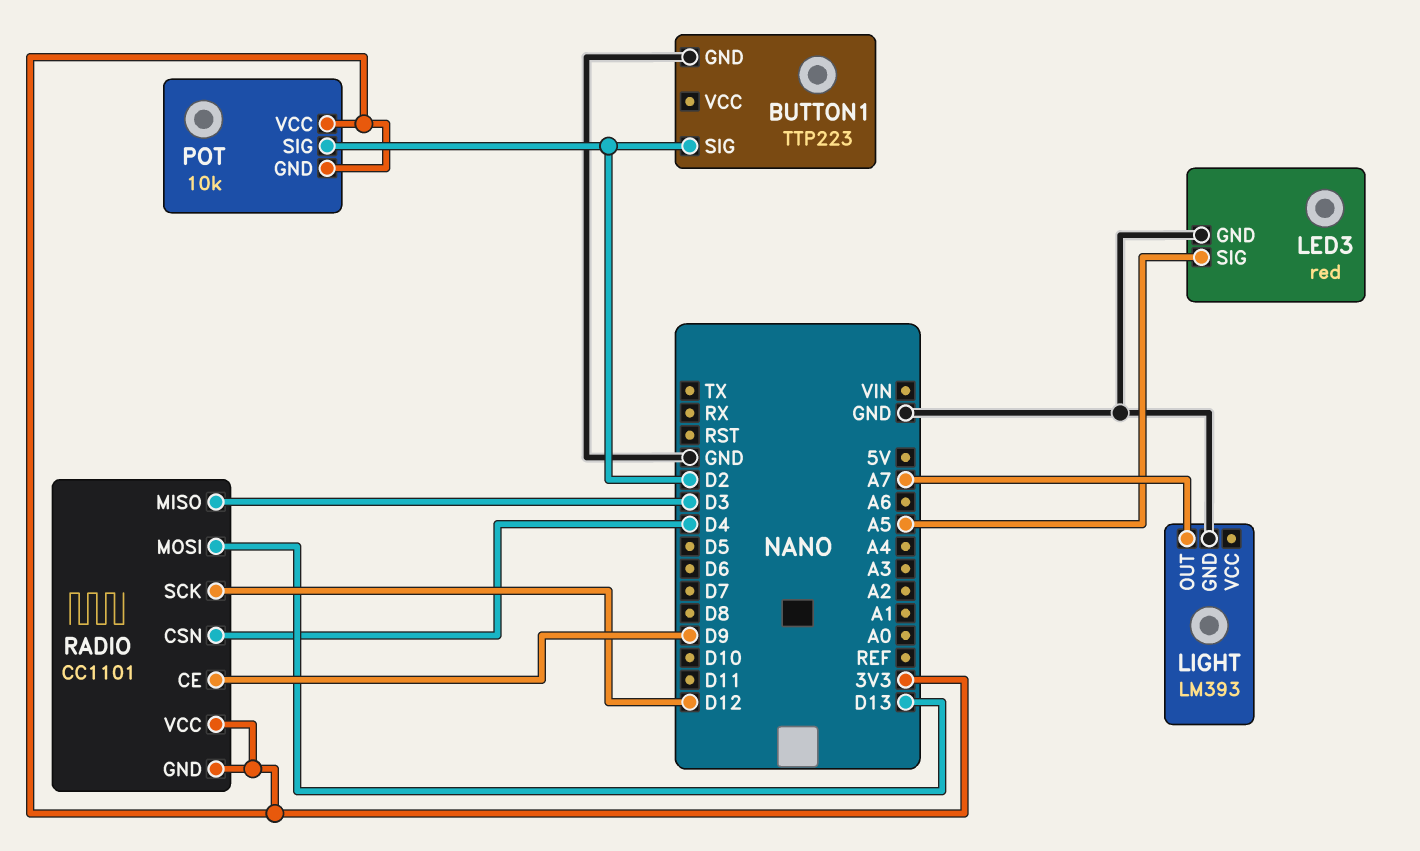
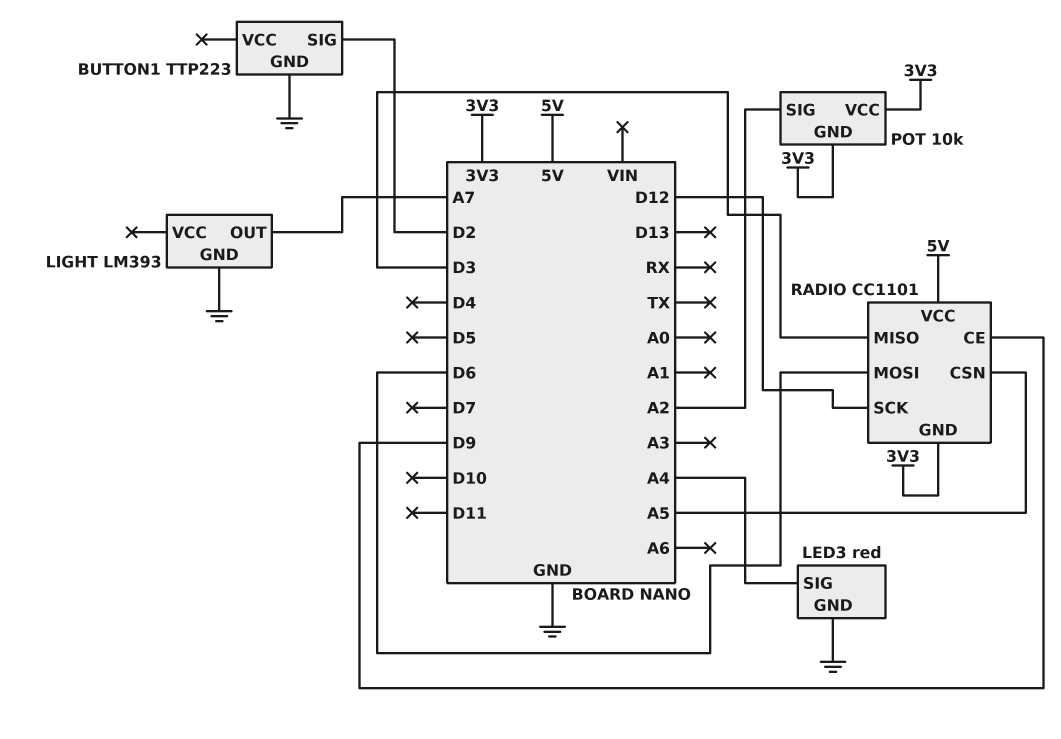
LED3 pin SIG: A5 -> A4
POT pin SIG: D2 -> A2
RADIO pin CSN: D4 -> A5
RADIO pin MOSI: D13 -> D6
RADIO pin VCC: 3V3 -> 5V

